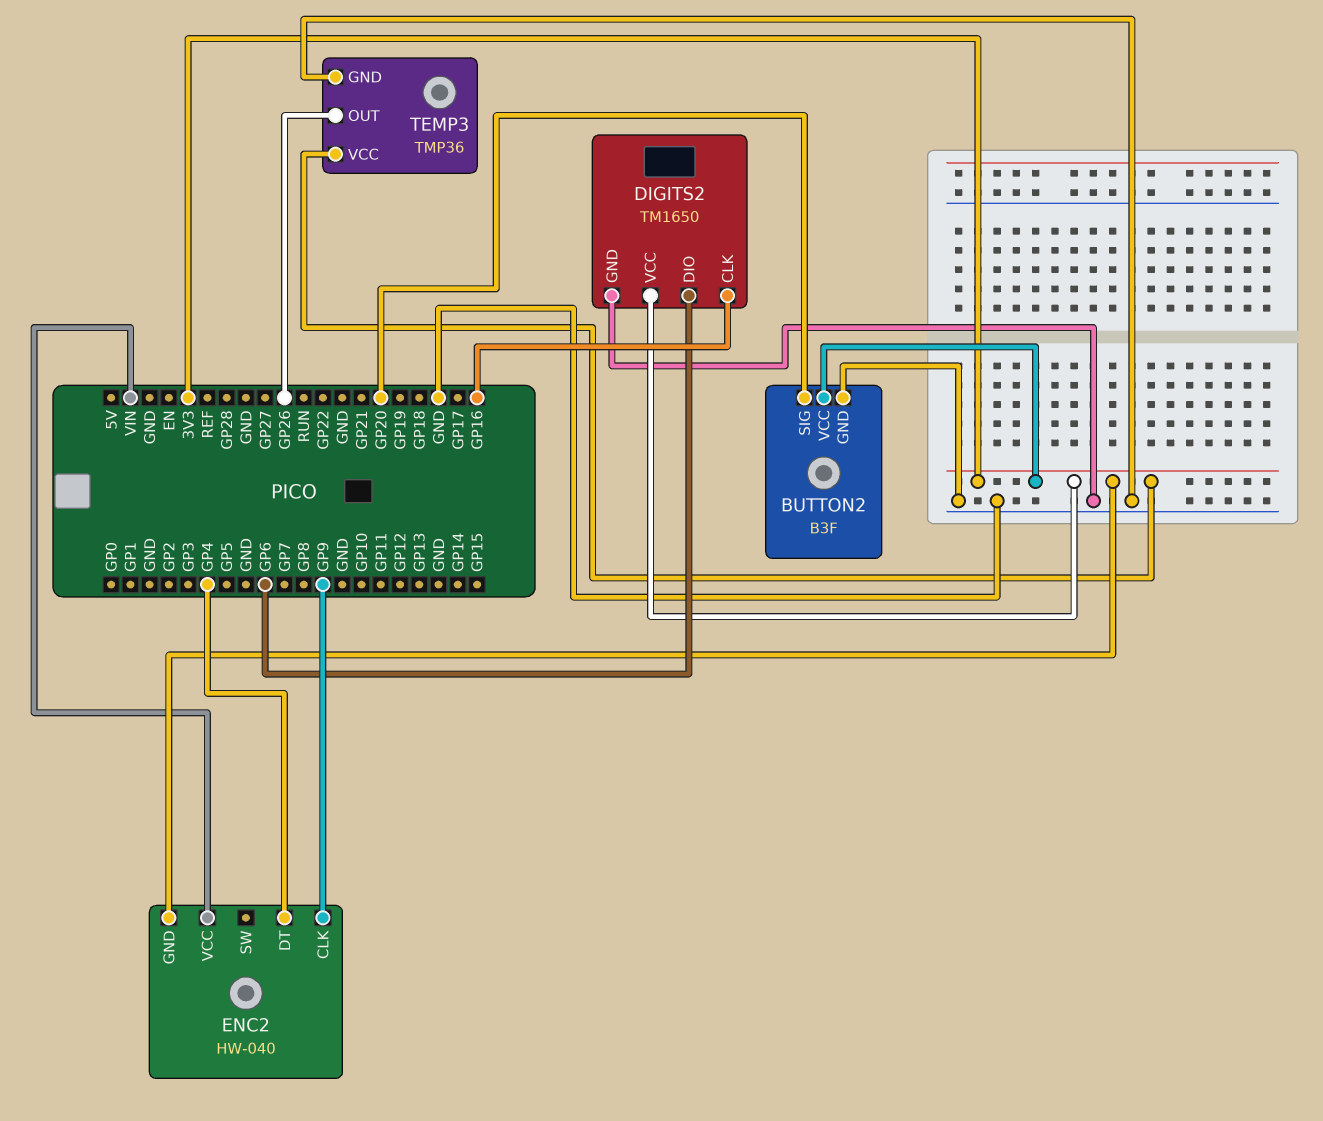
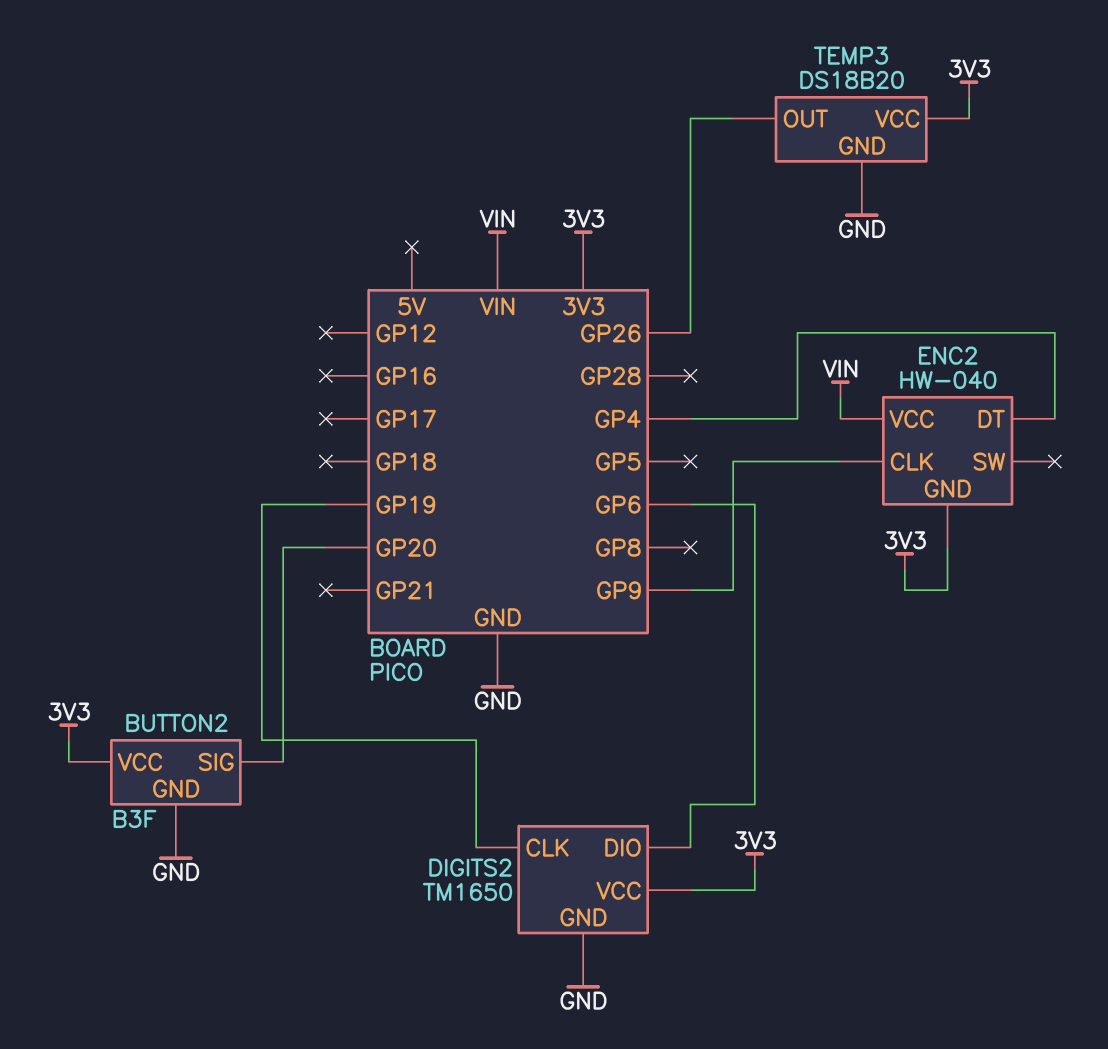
DIGITS2 pin CLK: GP16 -> GP19
TEMP3: TMP36 -> DS18B20

